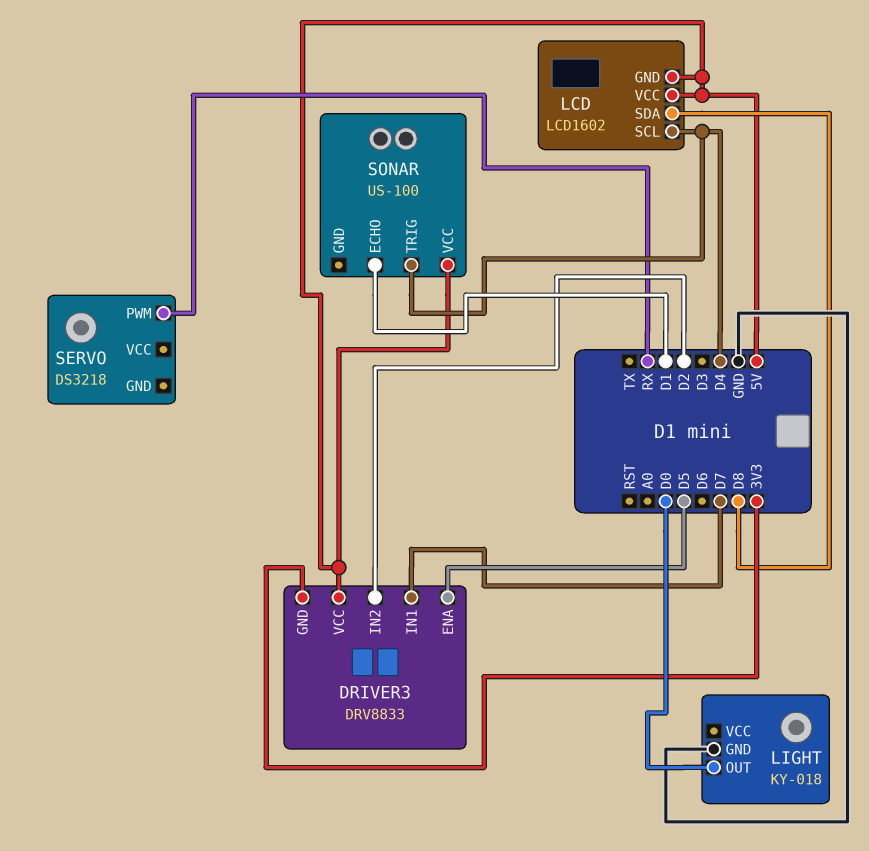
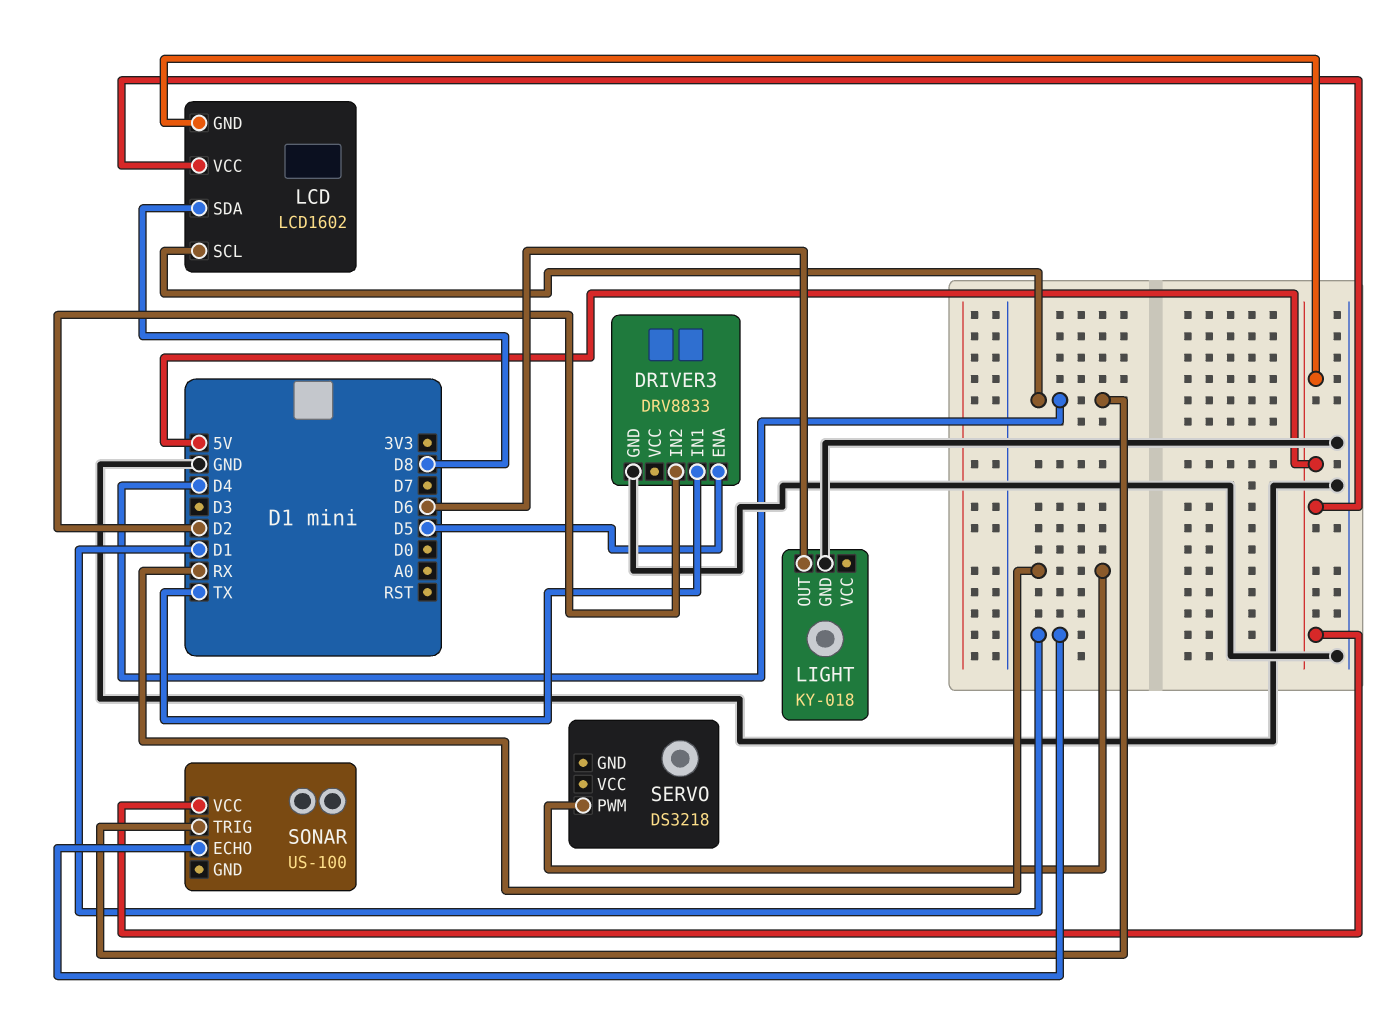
DRIVER3 pin GND: 3V3 -> GND
DRIVER3 pin IN1: D7 -> TX
DRIVER3 pin VCC: 5V -> none
LIGHT pin OUT: D0 -> D6

